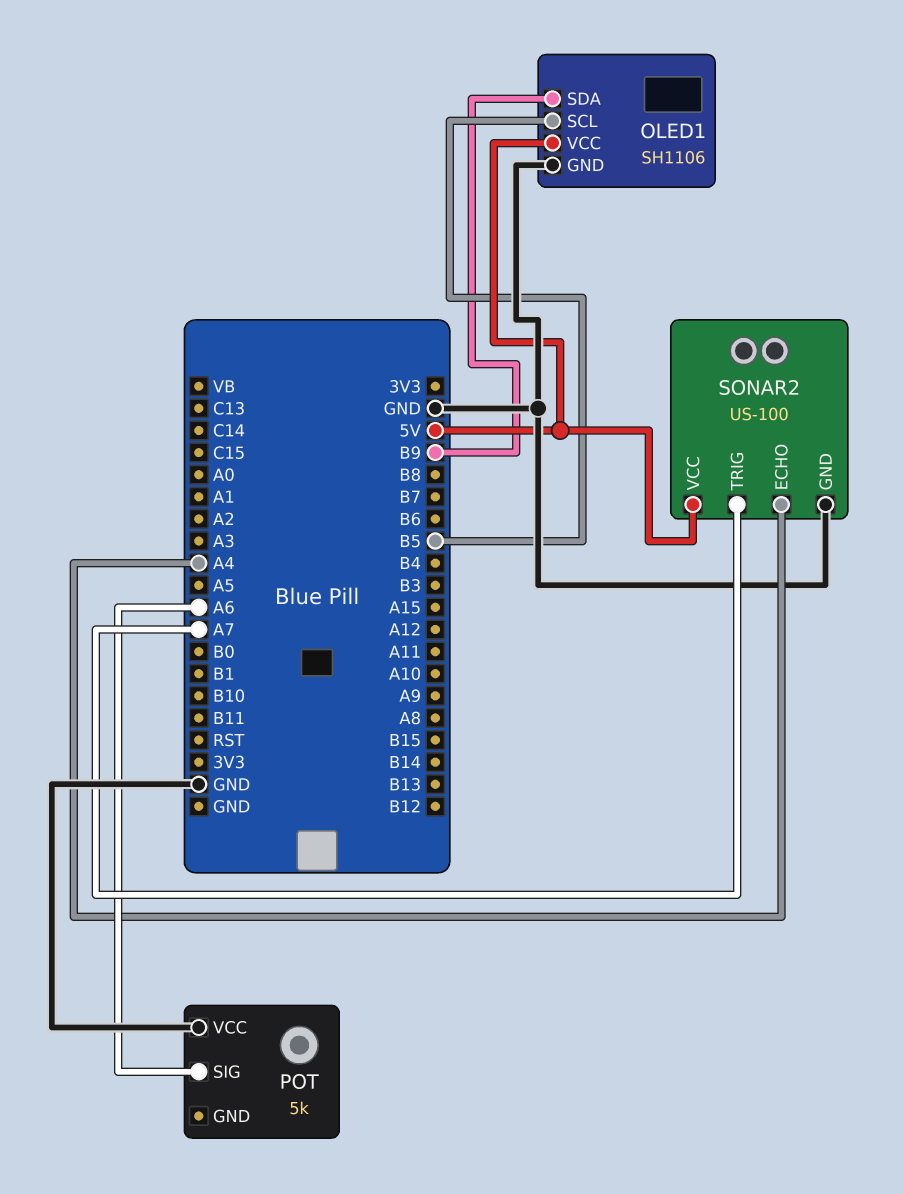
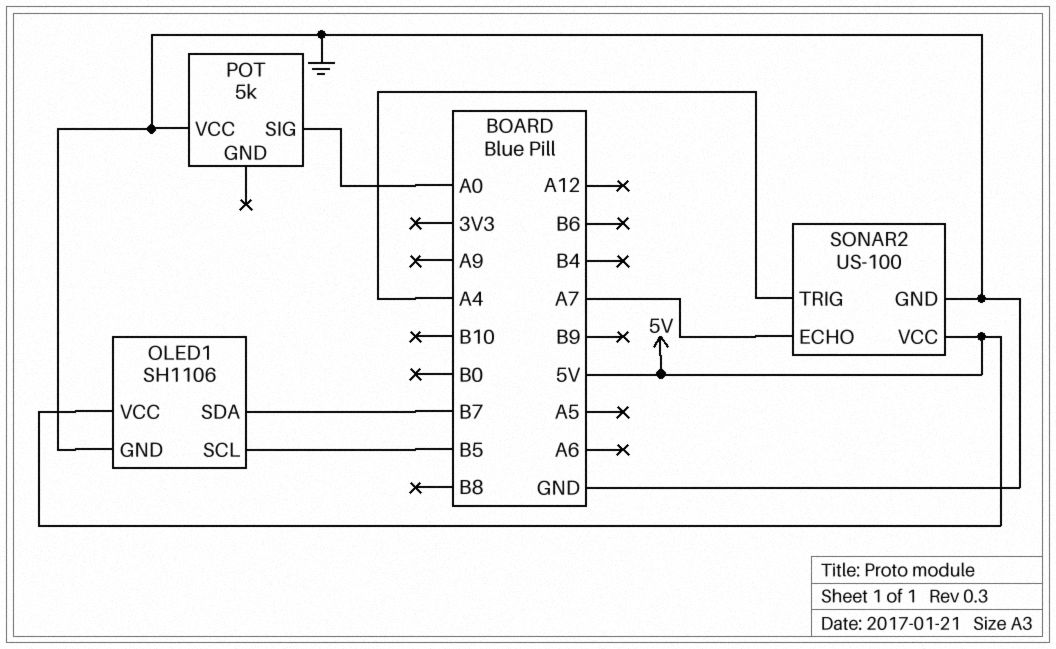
OLED1 pin SDA: B9 -> B7
POT pin SIG: A6 -> A0
SONAR2 pin ECHO: A4 -> A7
SONAR2 pin TRIG: A7 -> A4

